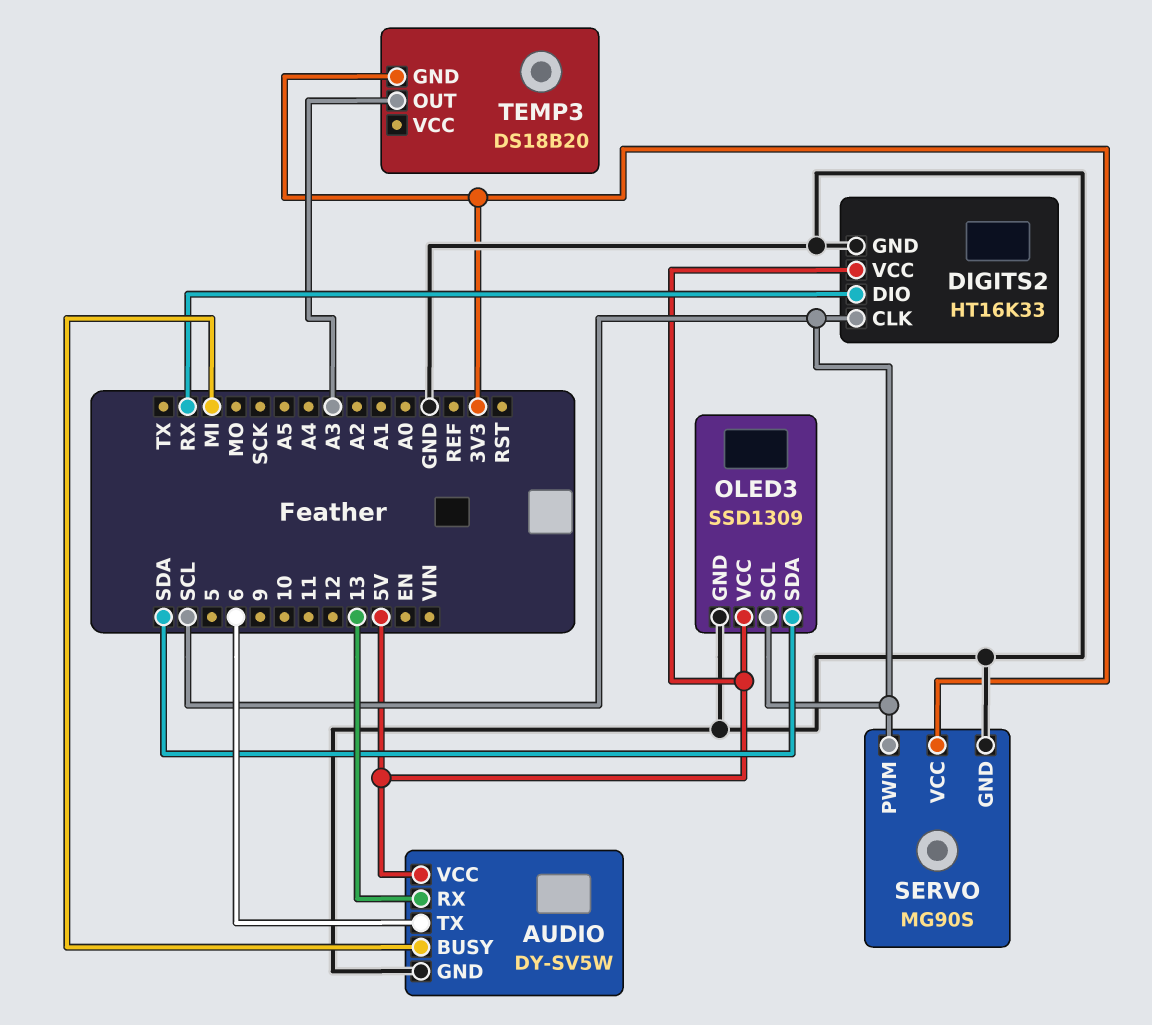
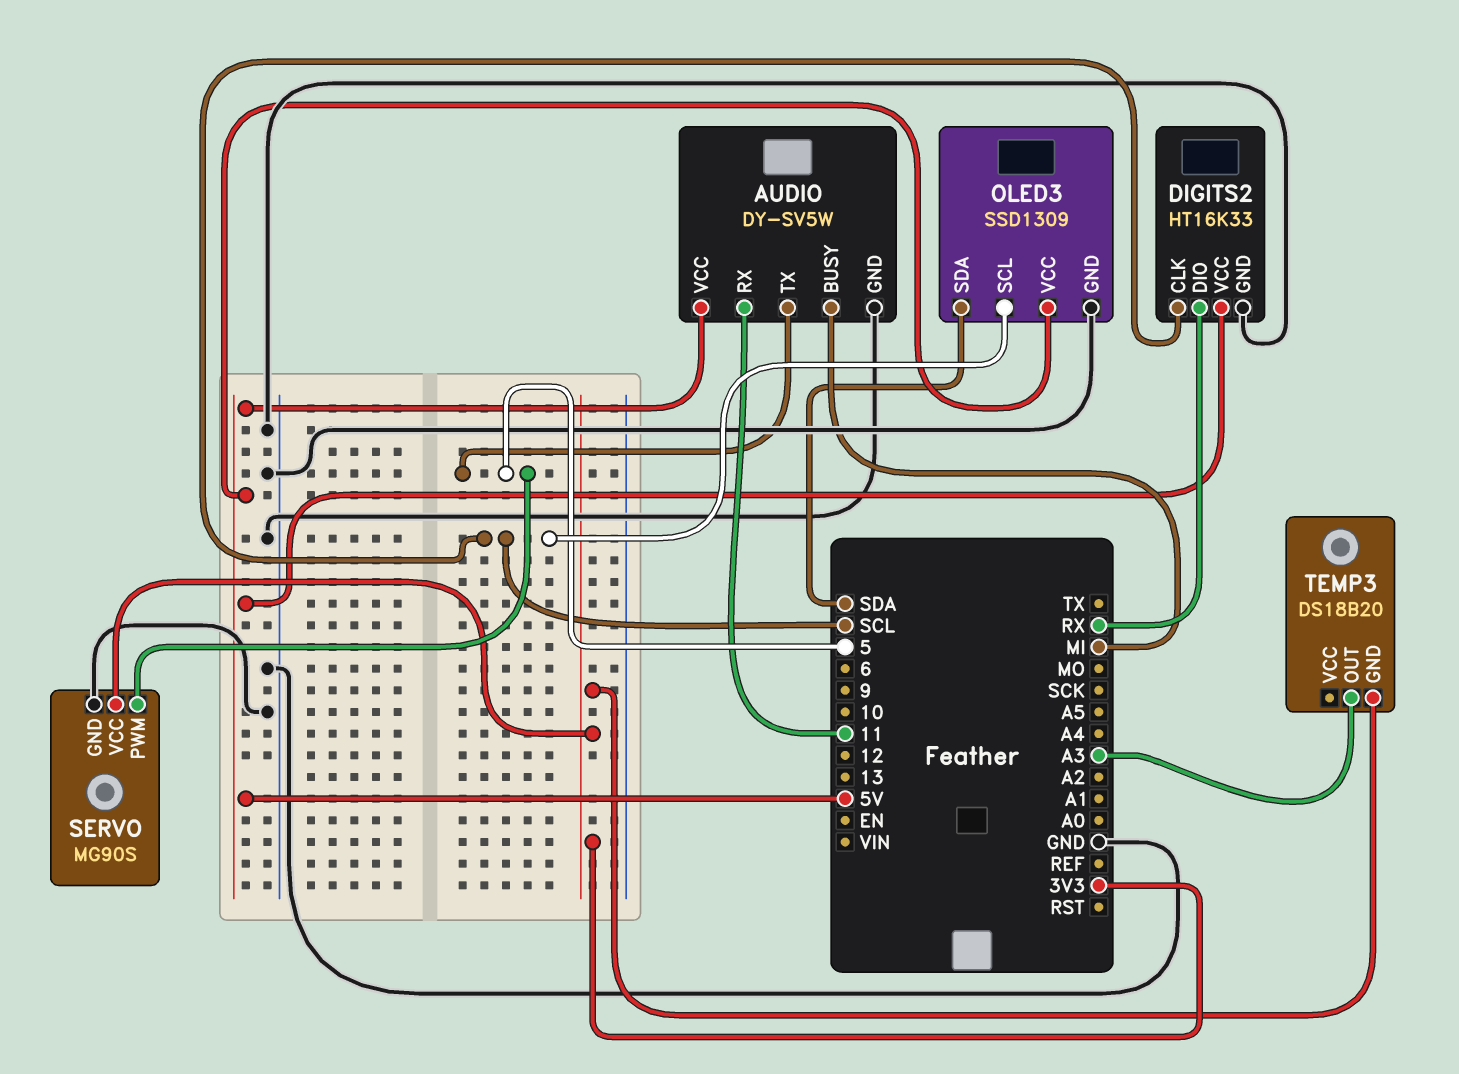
AUDIO pin RX: 13 -> 11
AUDIO pin TX: 6 -> 5
SERVO pin PWM: SCL -> 5

